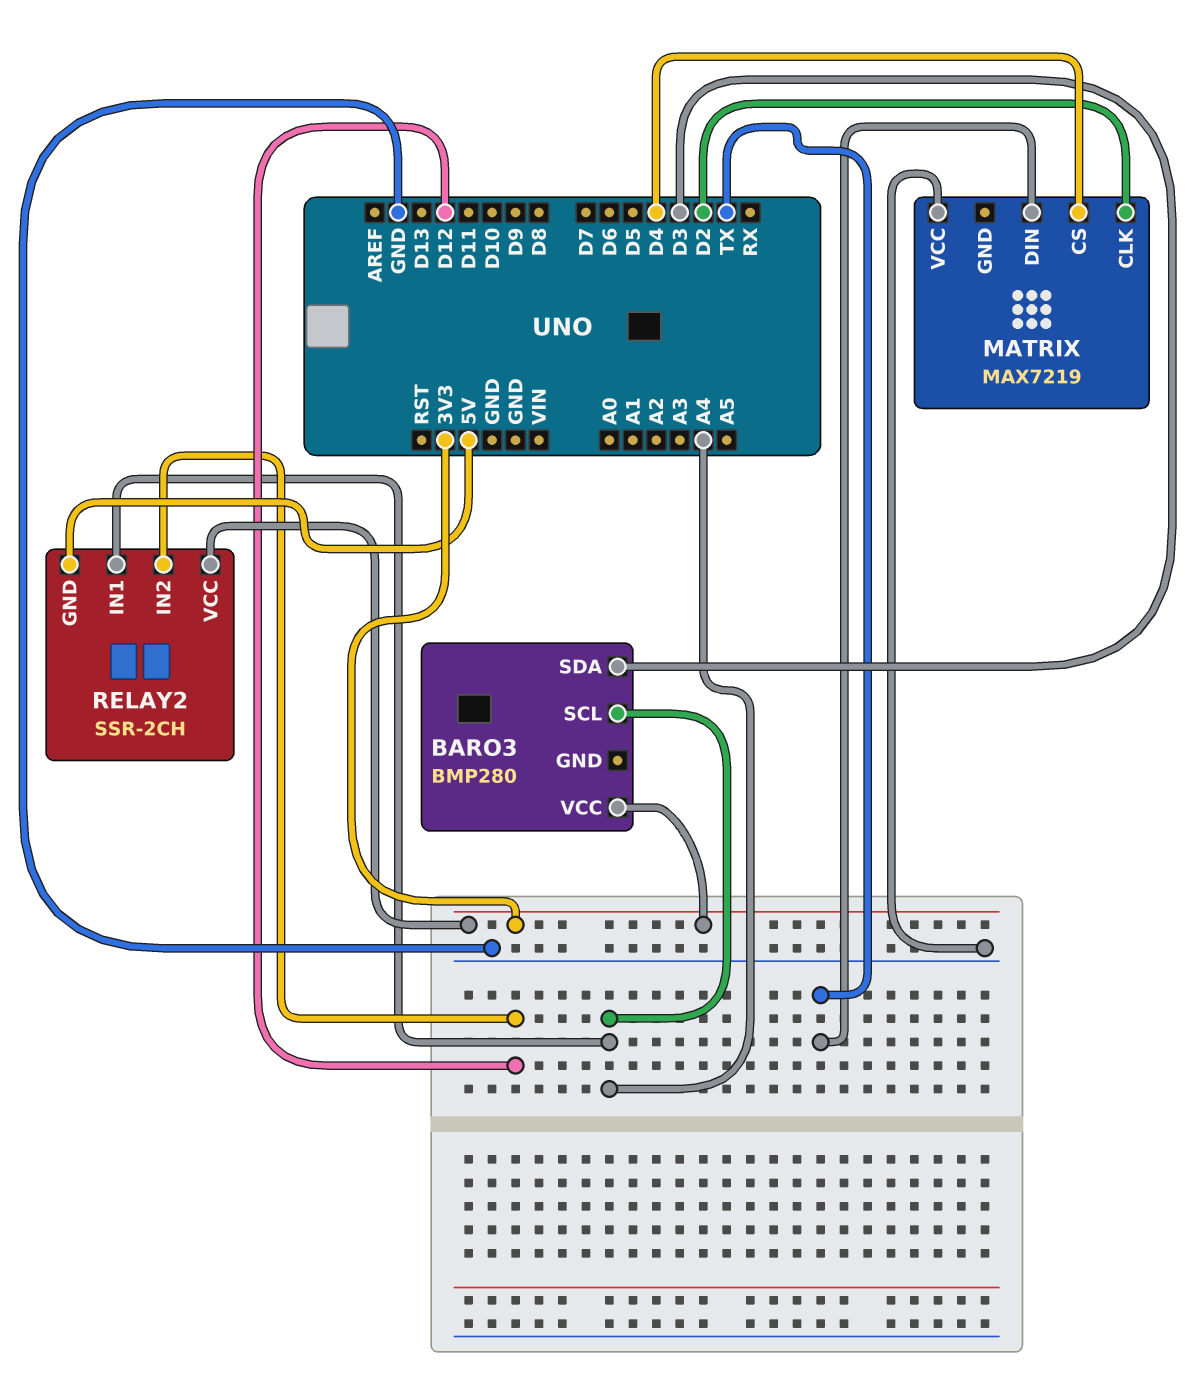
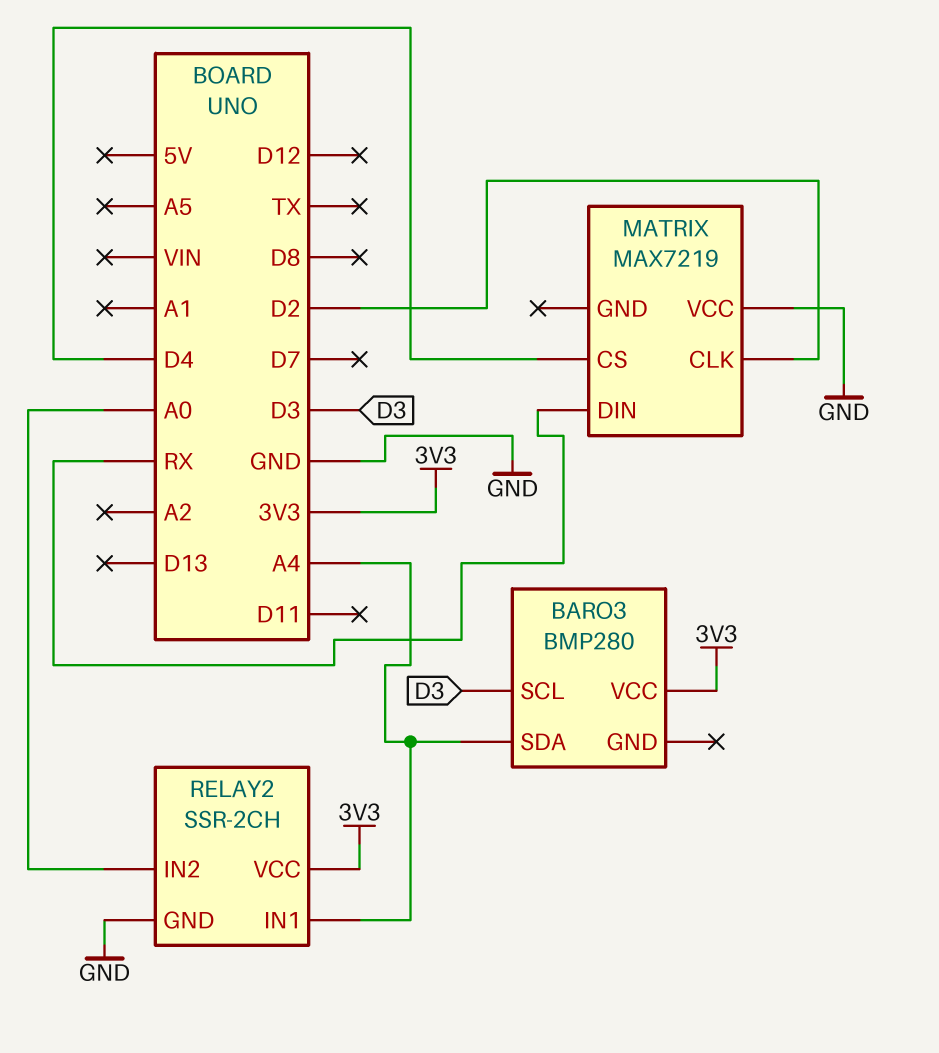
BARO3 pin SCL: A4 -> D3
BARO3 pin SDA: D3 -> A4
MATRIX pin DIN: TX -> RX
RELAY2 pin GND: 5V -> GND
RELAY2 pin IN2: D12 -> A0

